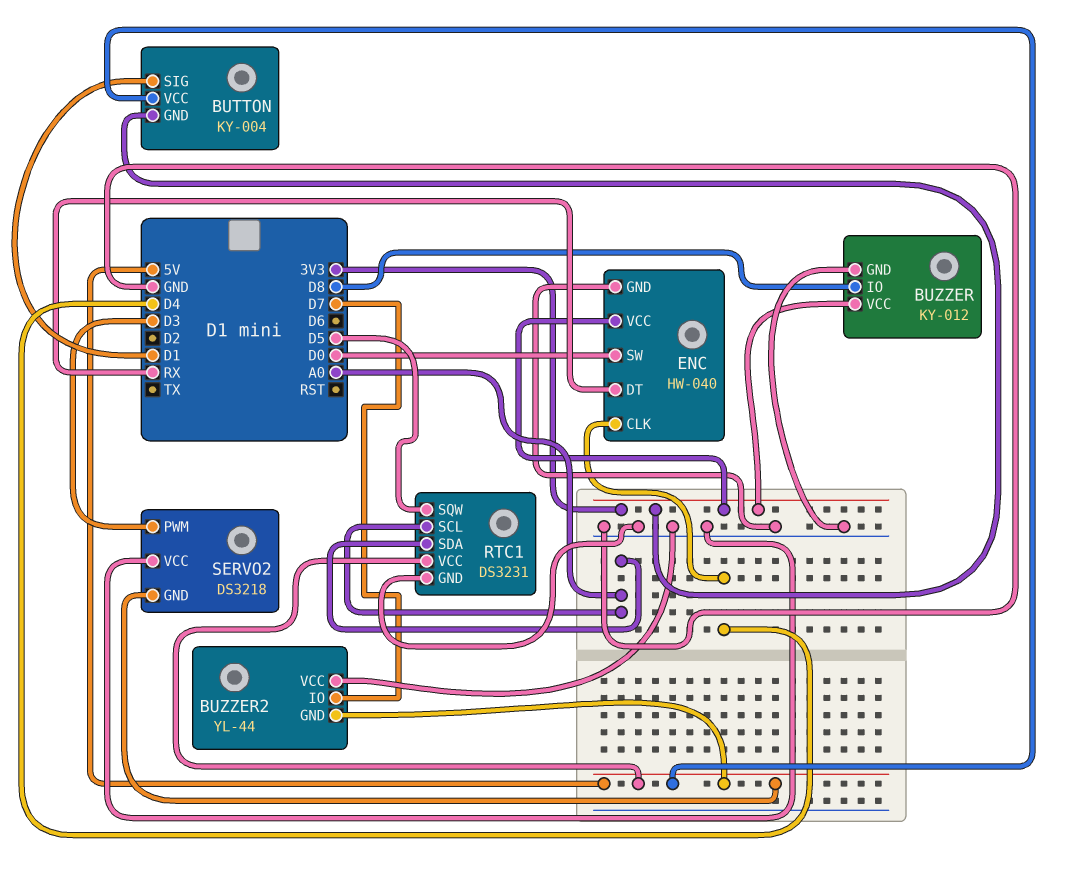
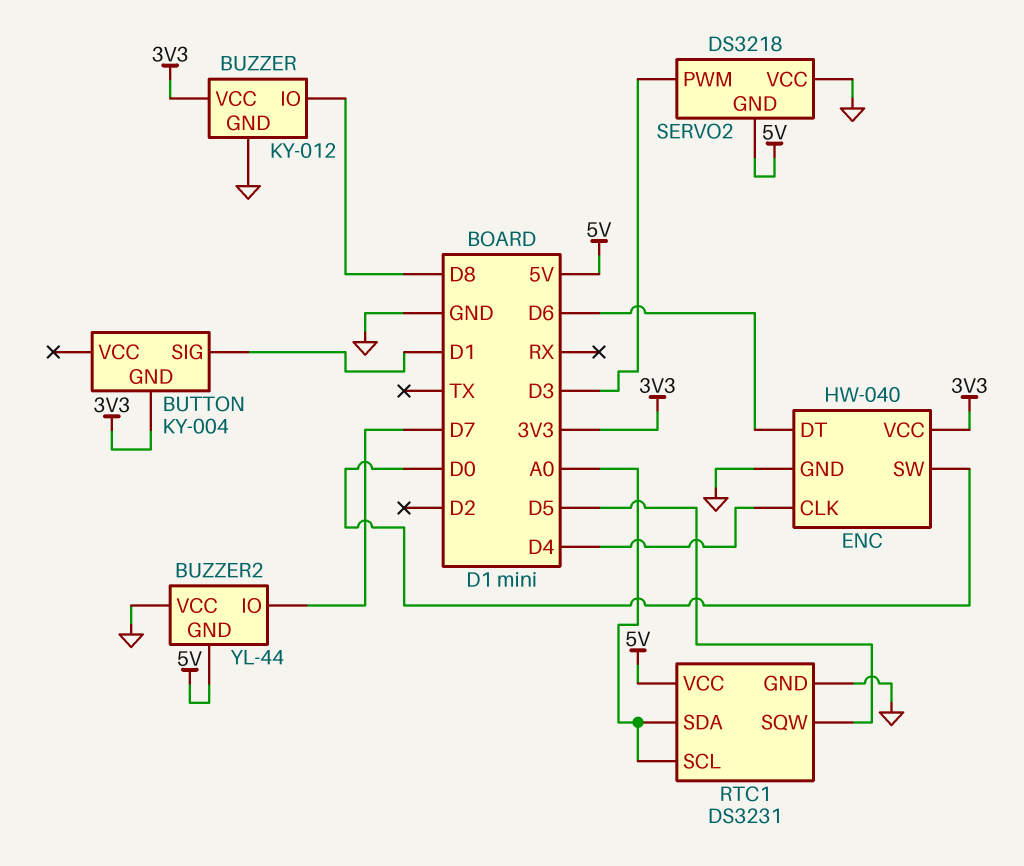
BUTTON pin VCC: 5V -> none
ENC pin DT: RX -> D6

